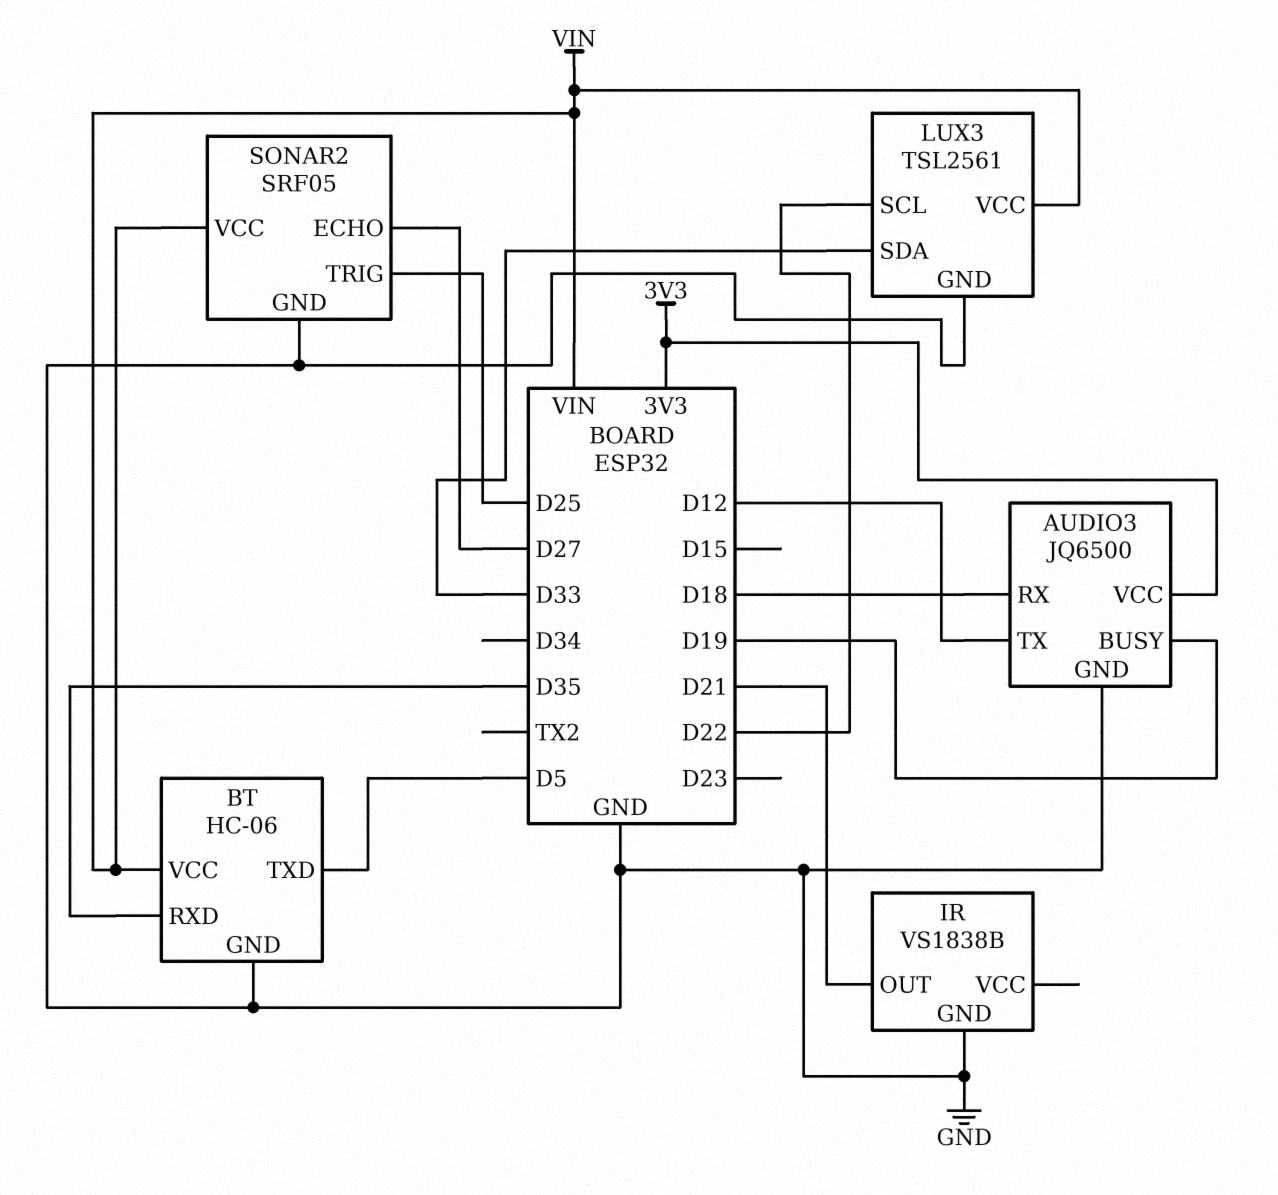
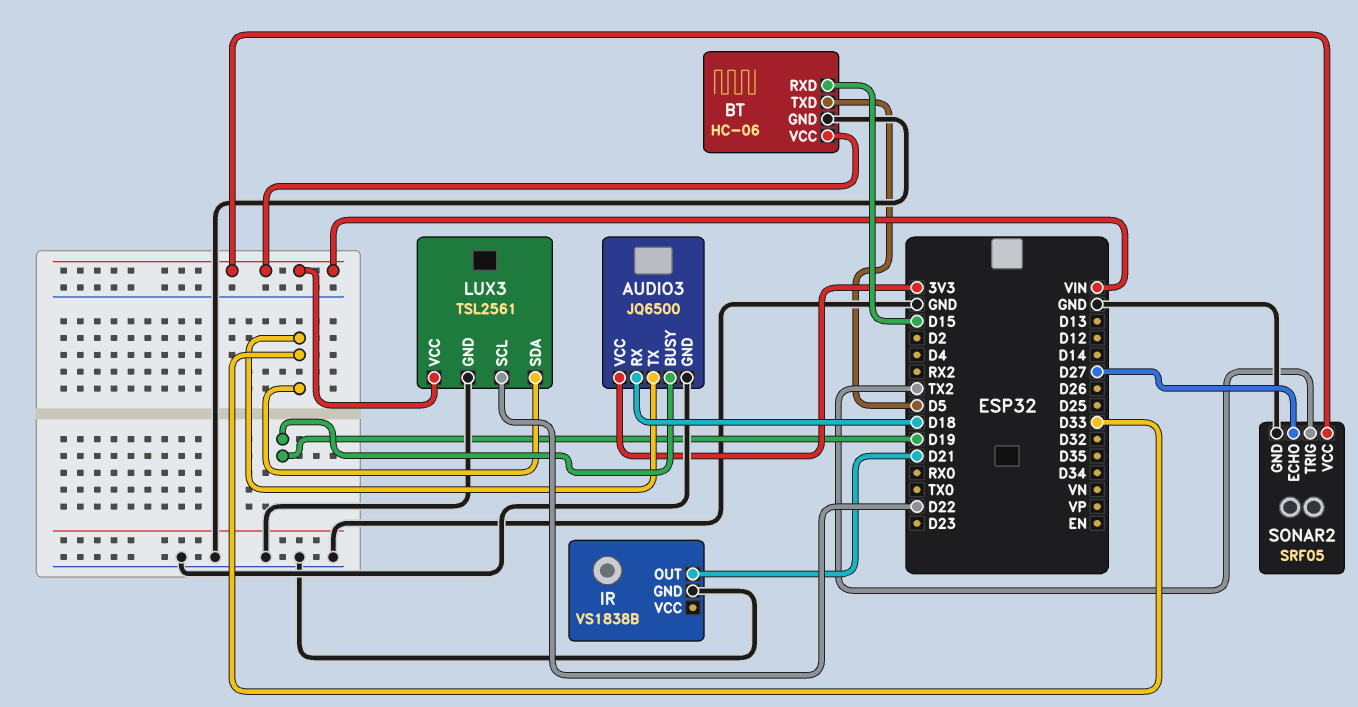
AUDIO3 pin TX: D12 -> D33
BT pin RXD: D35 -> D15
SONAR2 pin TRIG: D25 -> TX2

